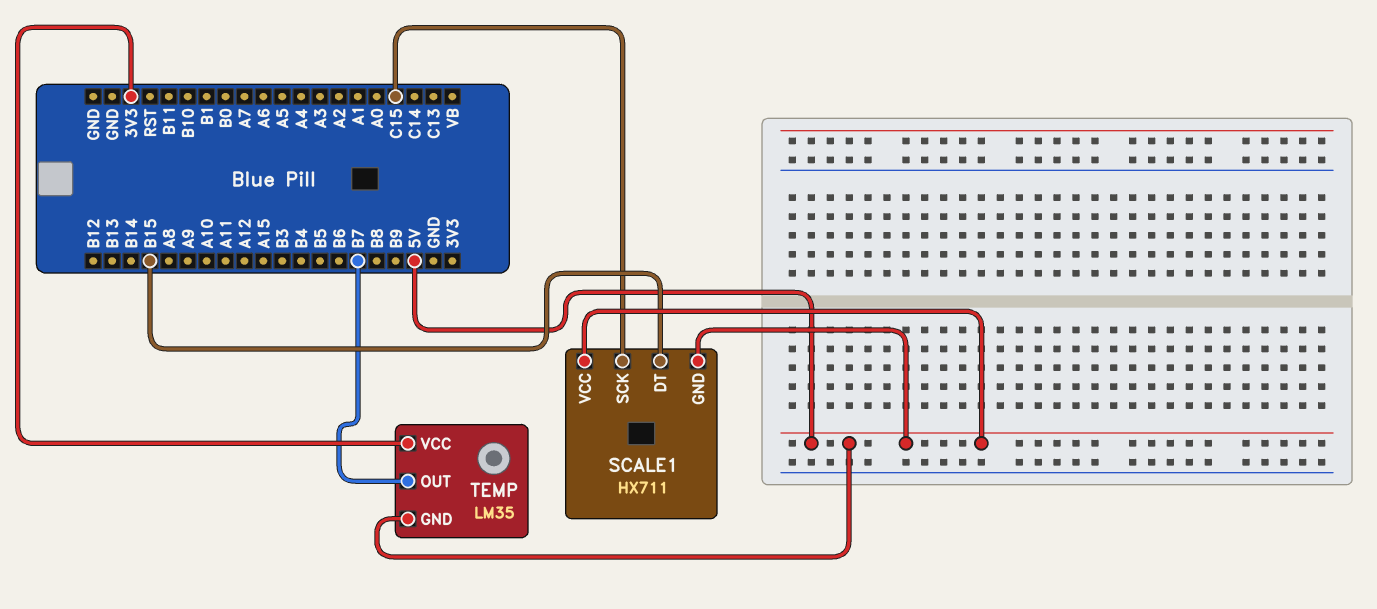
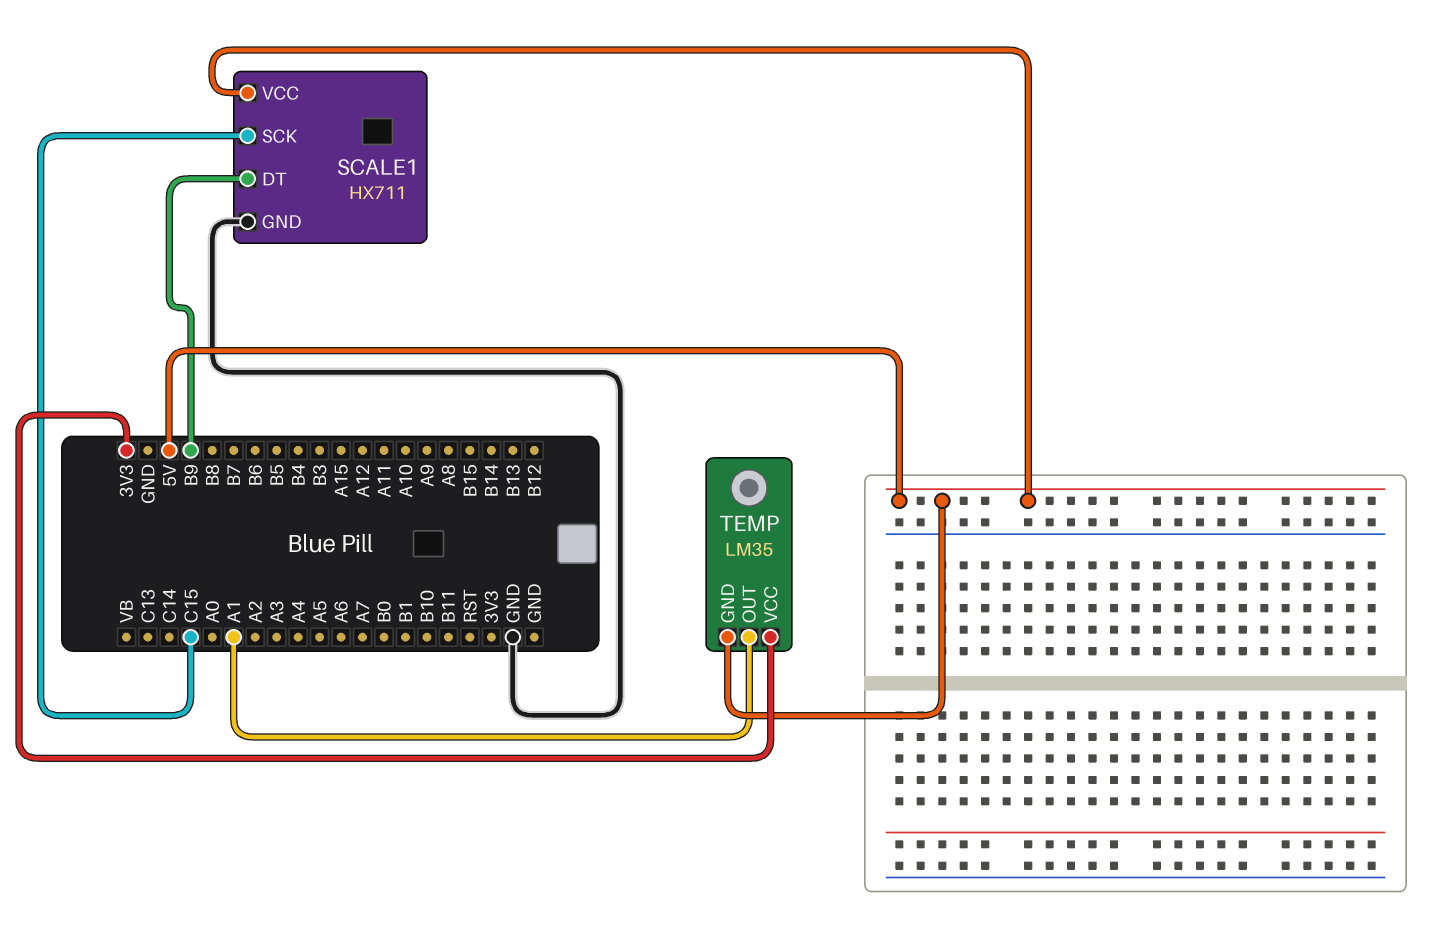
SCALE1 pin DT: B15 -> B9
SCALE1 pin GND: 5V -> GND
TEMP pin OUT: B7 -> A1

